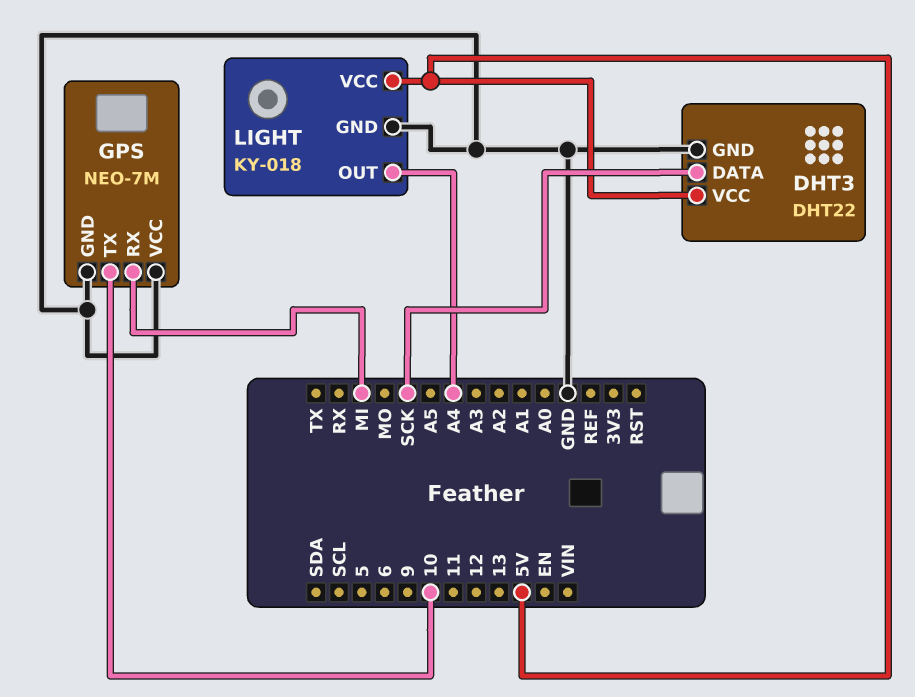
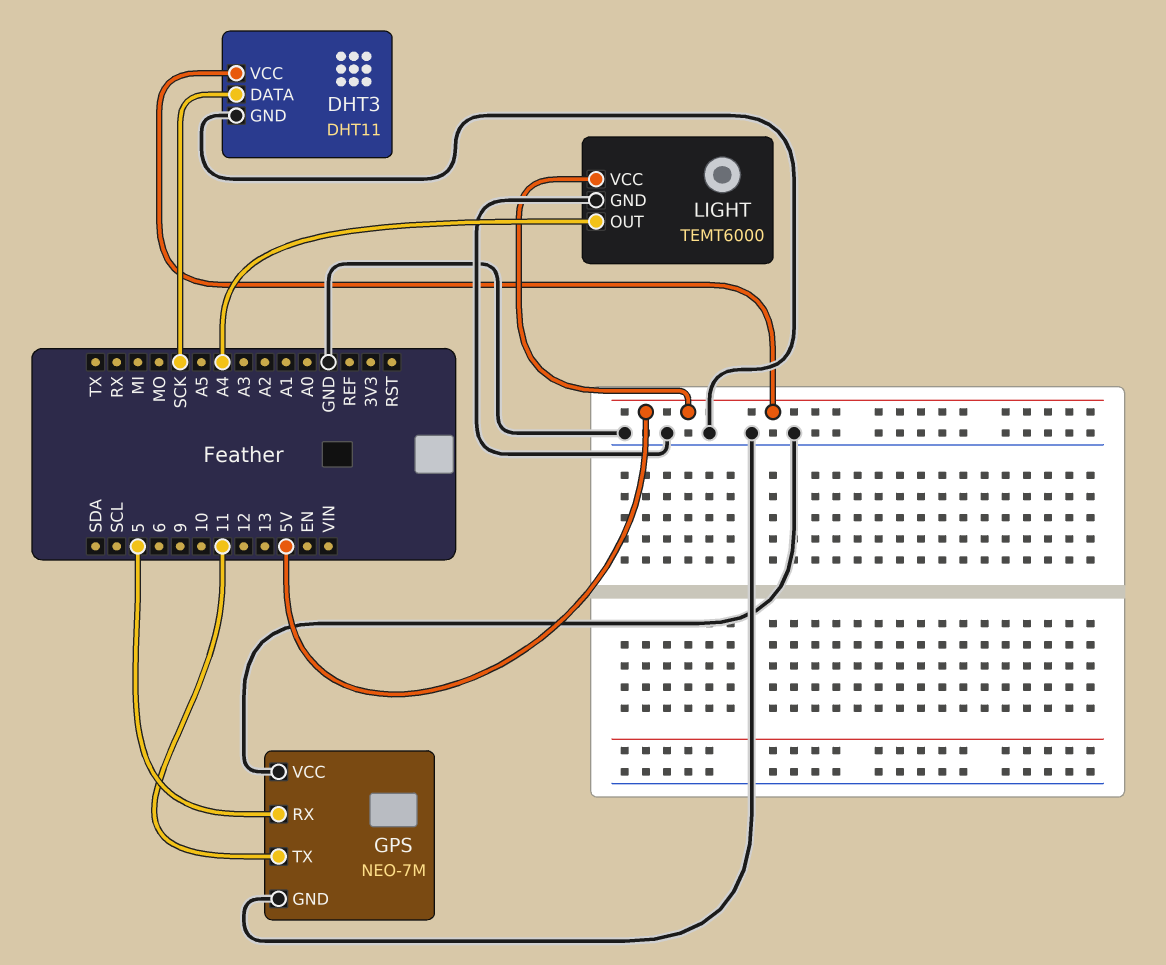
DHT3: DHT22 -> DHT11
GPS pin RX: MI -> 5
GPS pin TX: 10 -> 11
LIGHT: KY-018 -> TEMT6000

